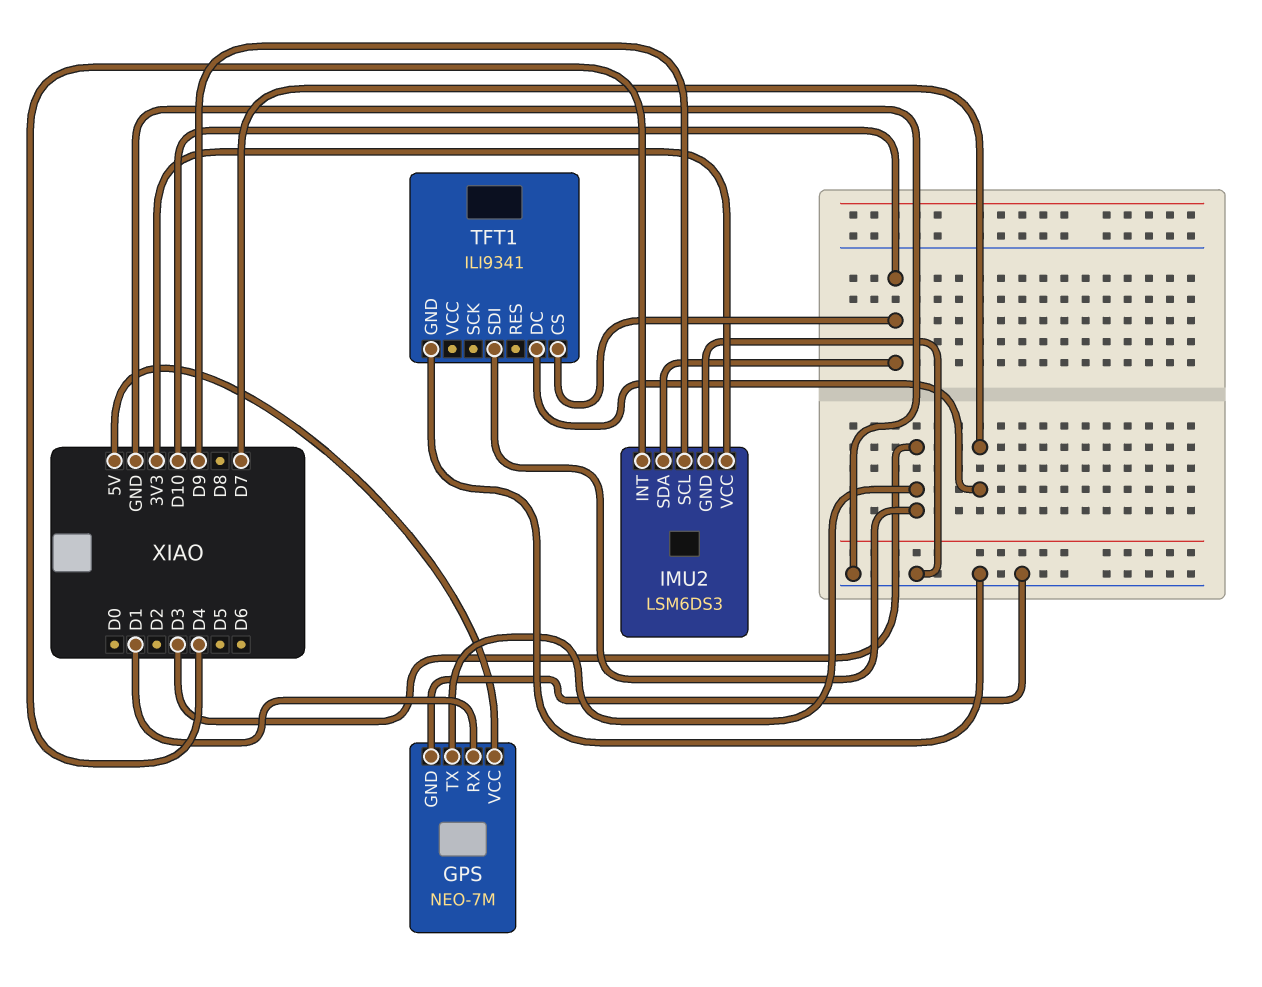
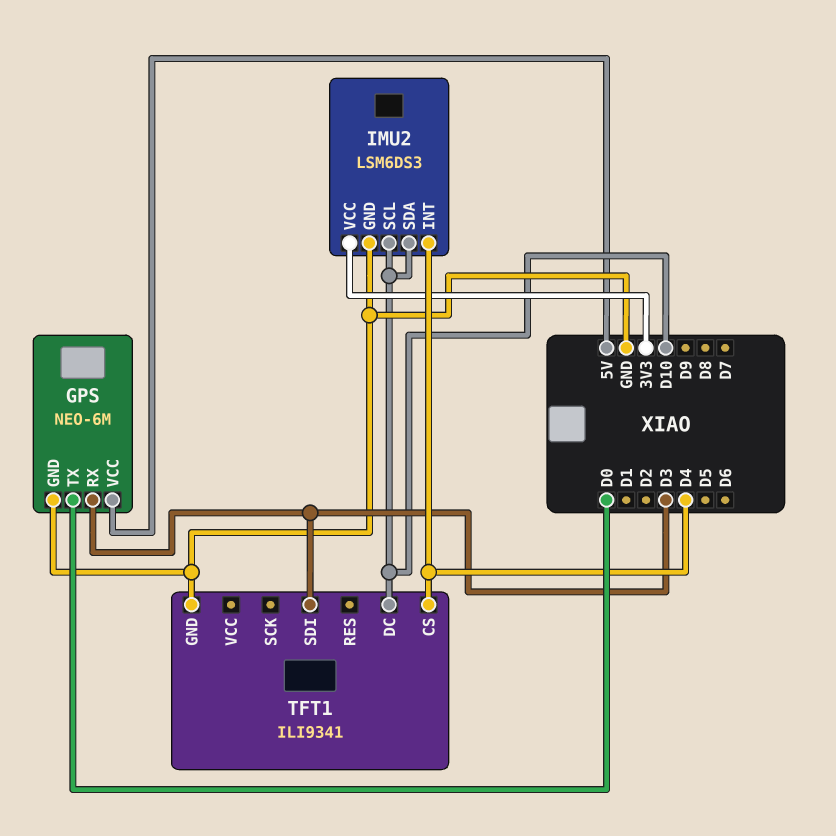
GPS: NEO-7M -> NEO-6M
GPS pin RX: D1 -> D3
GPS pin TX: D3 -> D0
IMU2 pin SCL: D9 -> D10
TFT1 pin CS: D10 -> D4
TFT1 pin DC: D7 -> D10

